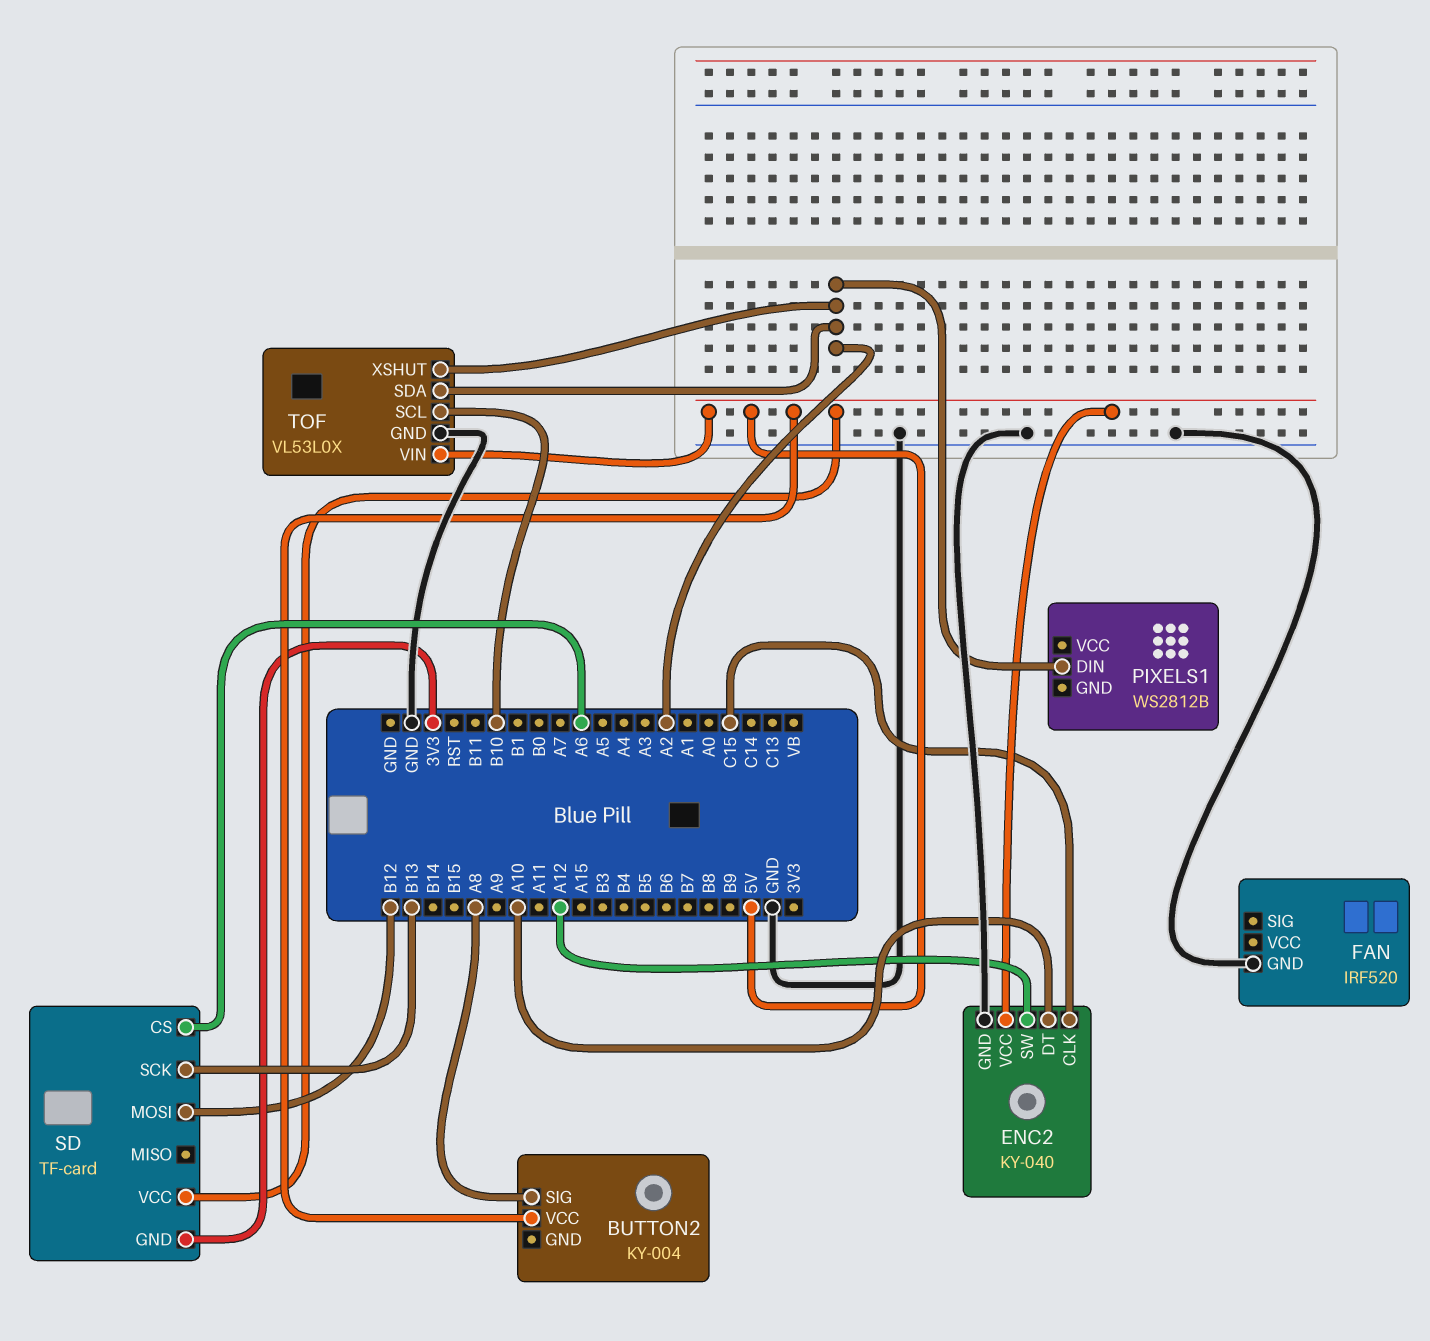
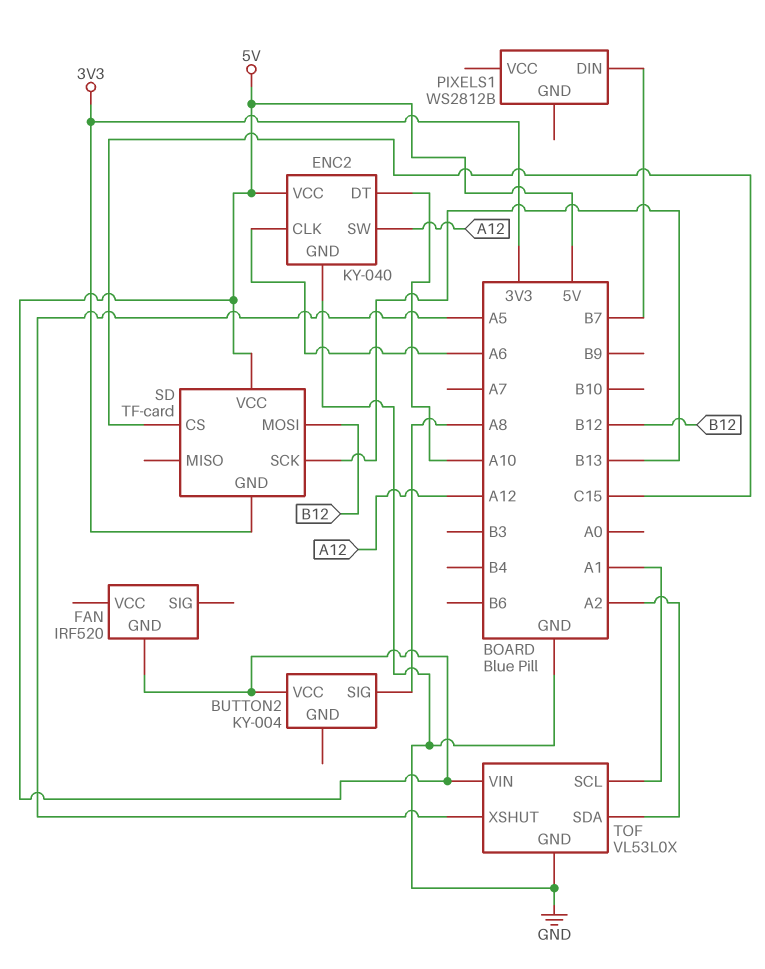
ENC2 pin CLK: C15 -> A6
FAN pin GND: GND -> 5V
PIXELS1 pin DIN: A2 -> B7
SD pin CS: A6 -> C15
TOF pin SCL: B10 -> A1
TOF pin XSHUT: A2 -> A5

